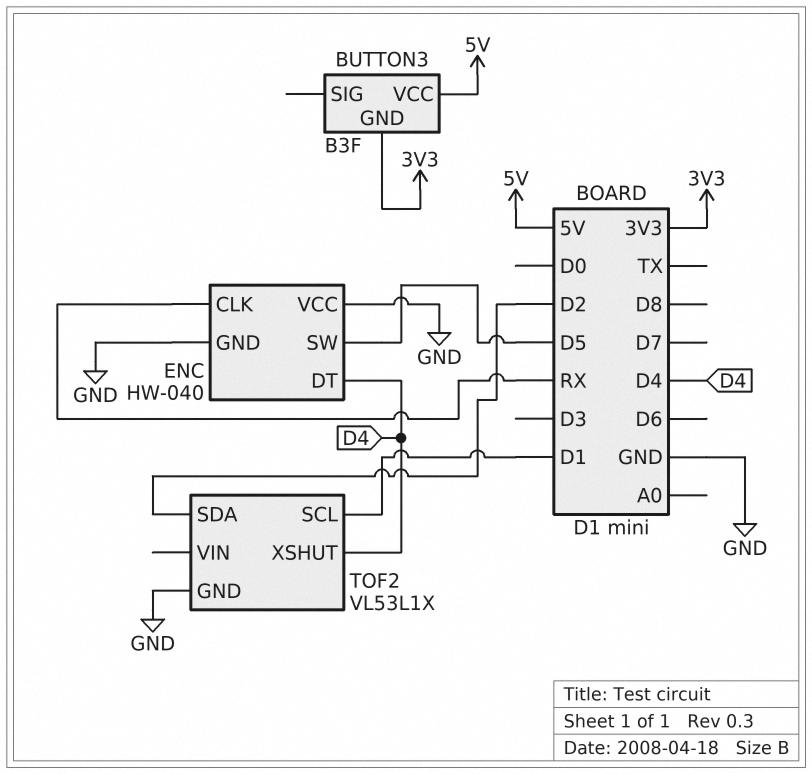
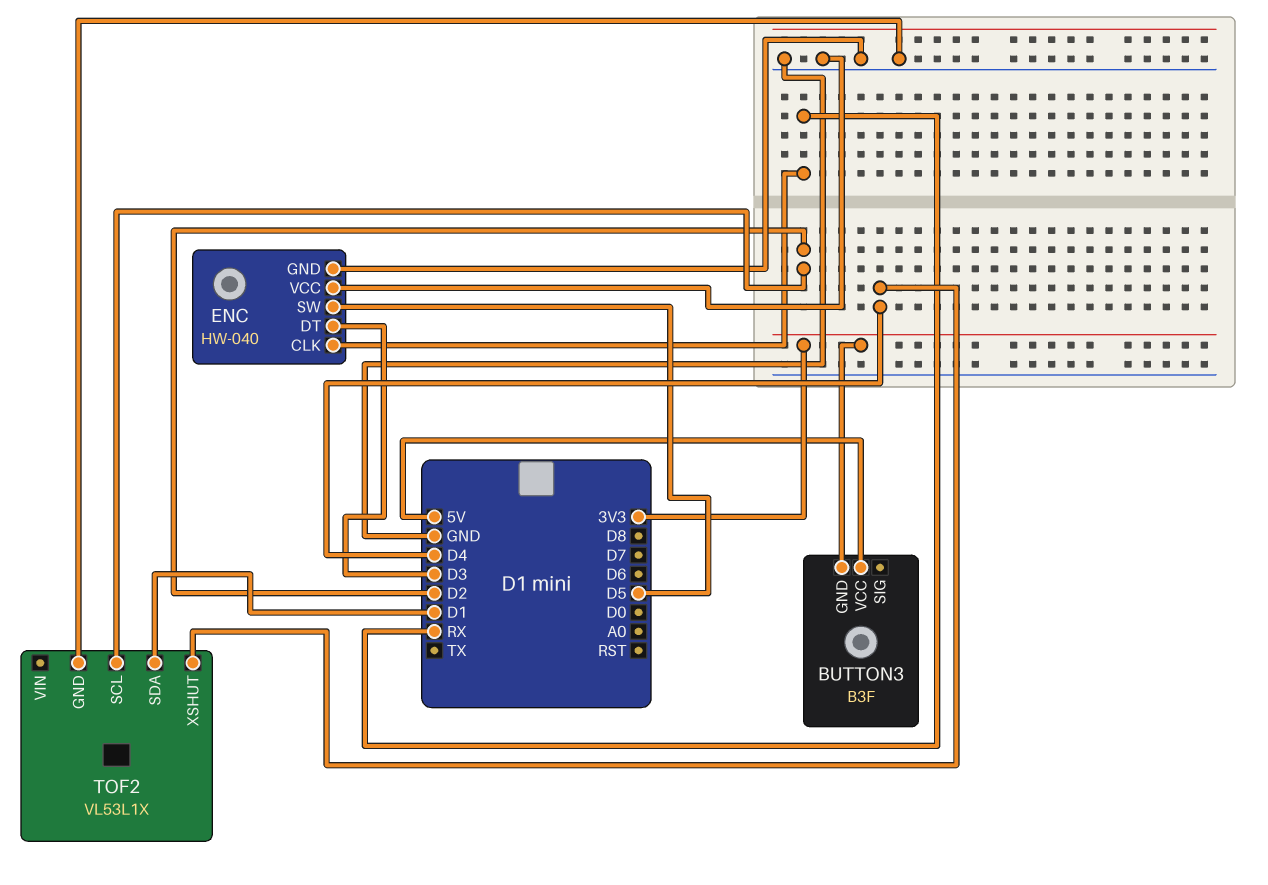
ENC pin DT: D4 -> D3
TOF2 pin SCL: D1 -> D2
TOF2 pin SDA: D2 -> D1

